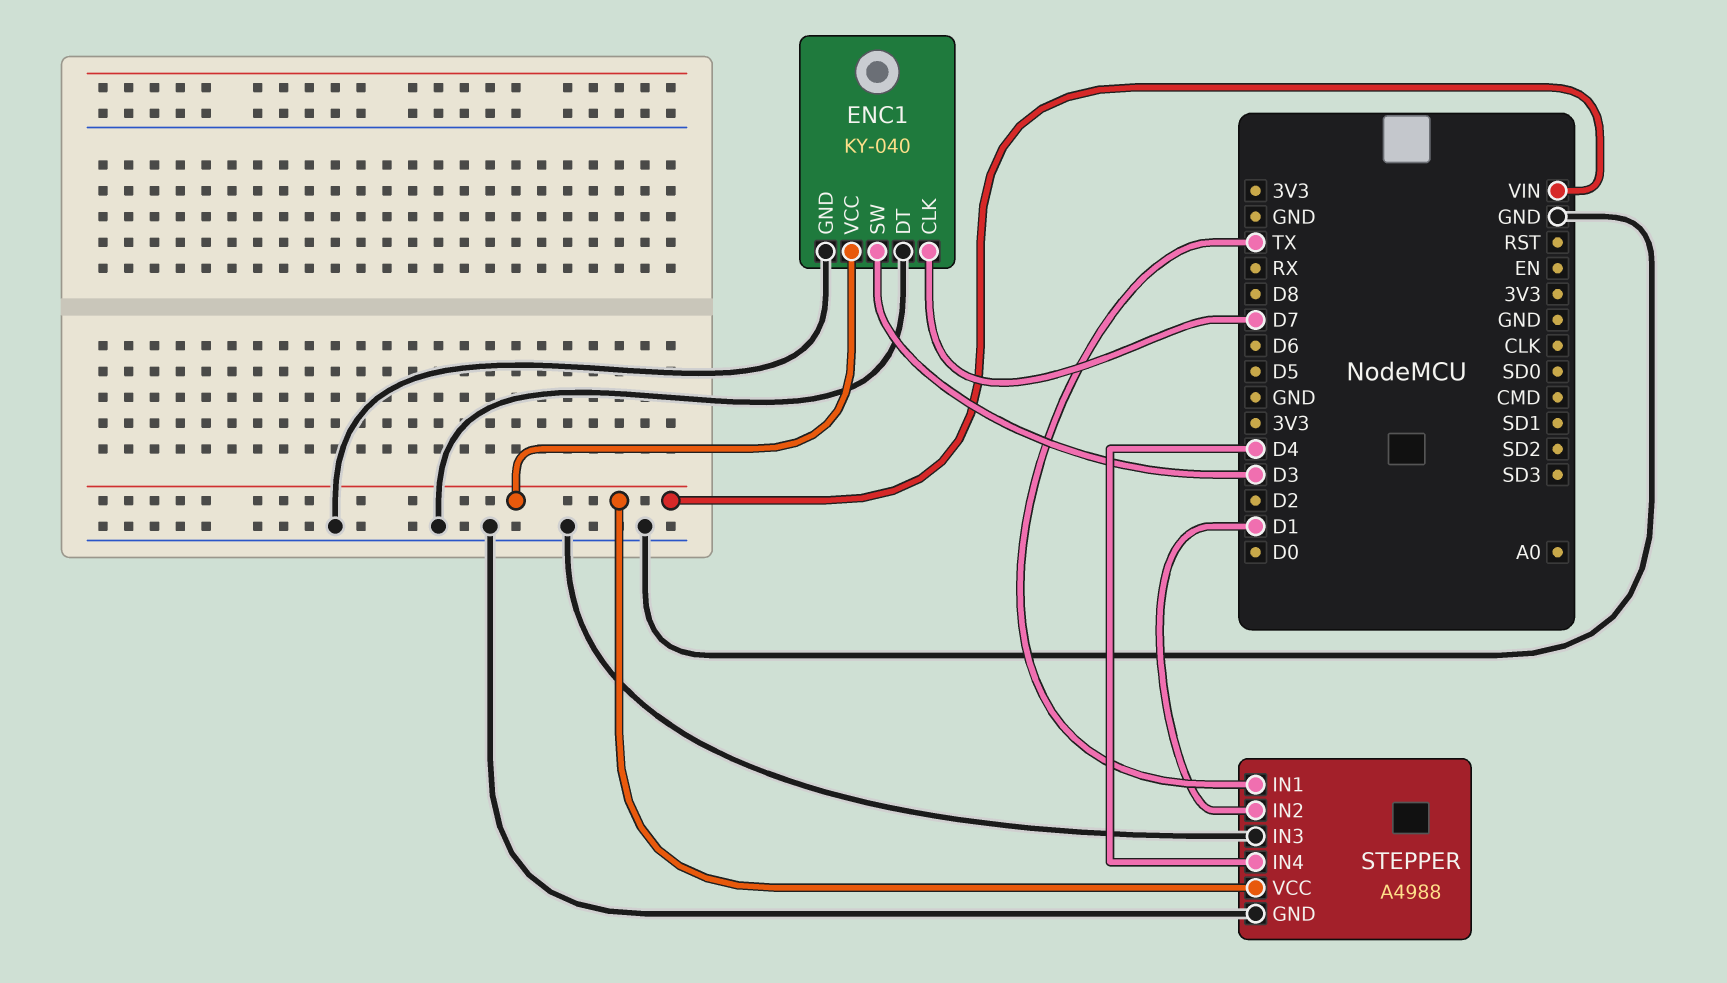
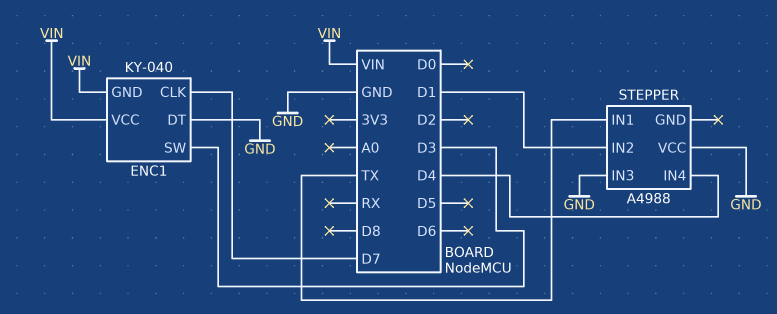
ENC1 pin GND: GND -> VIN
STEPPER pin GND: GND -> none
STEPPER pin VCC: VIN -> GND

